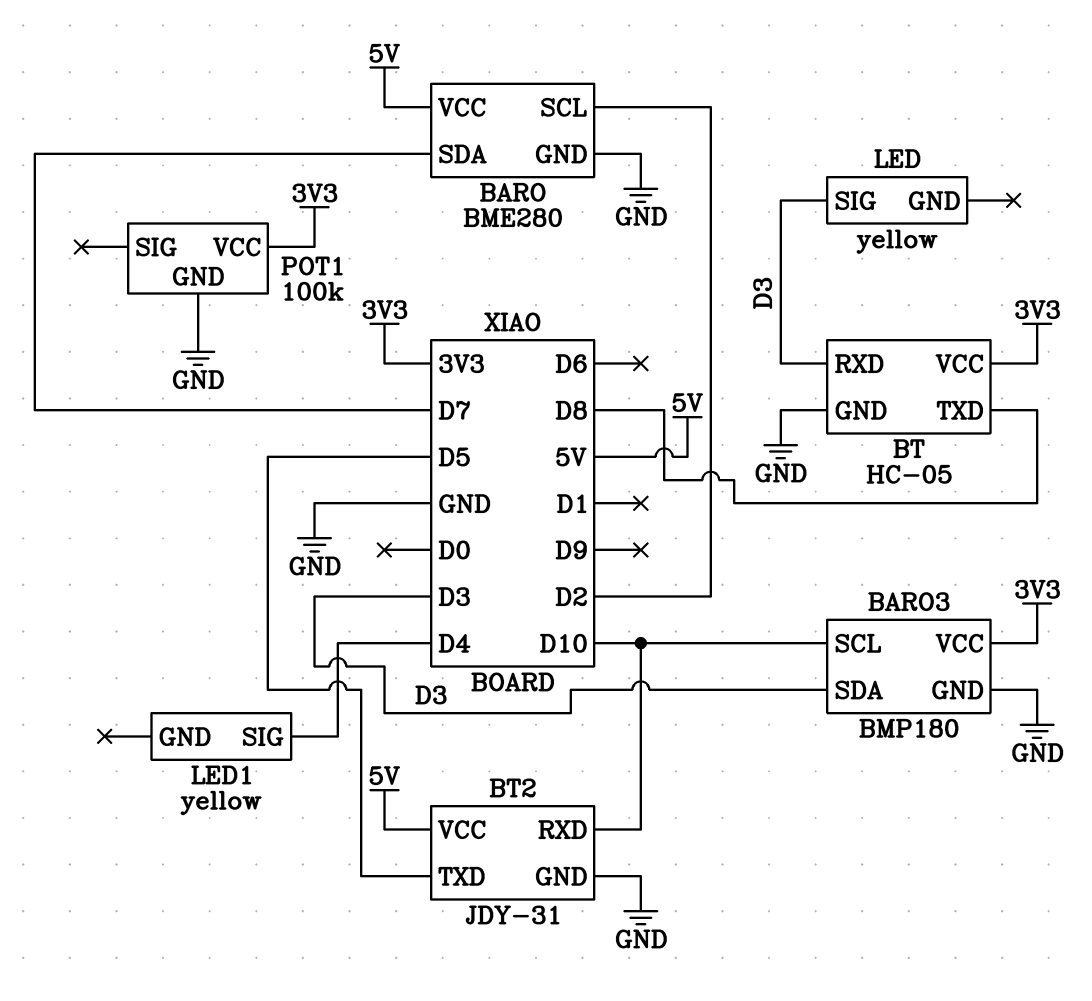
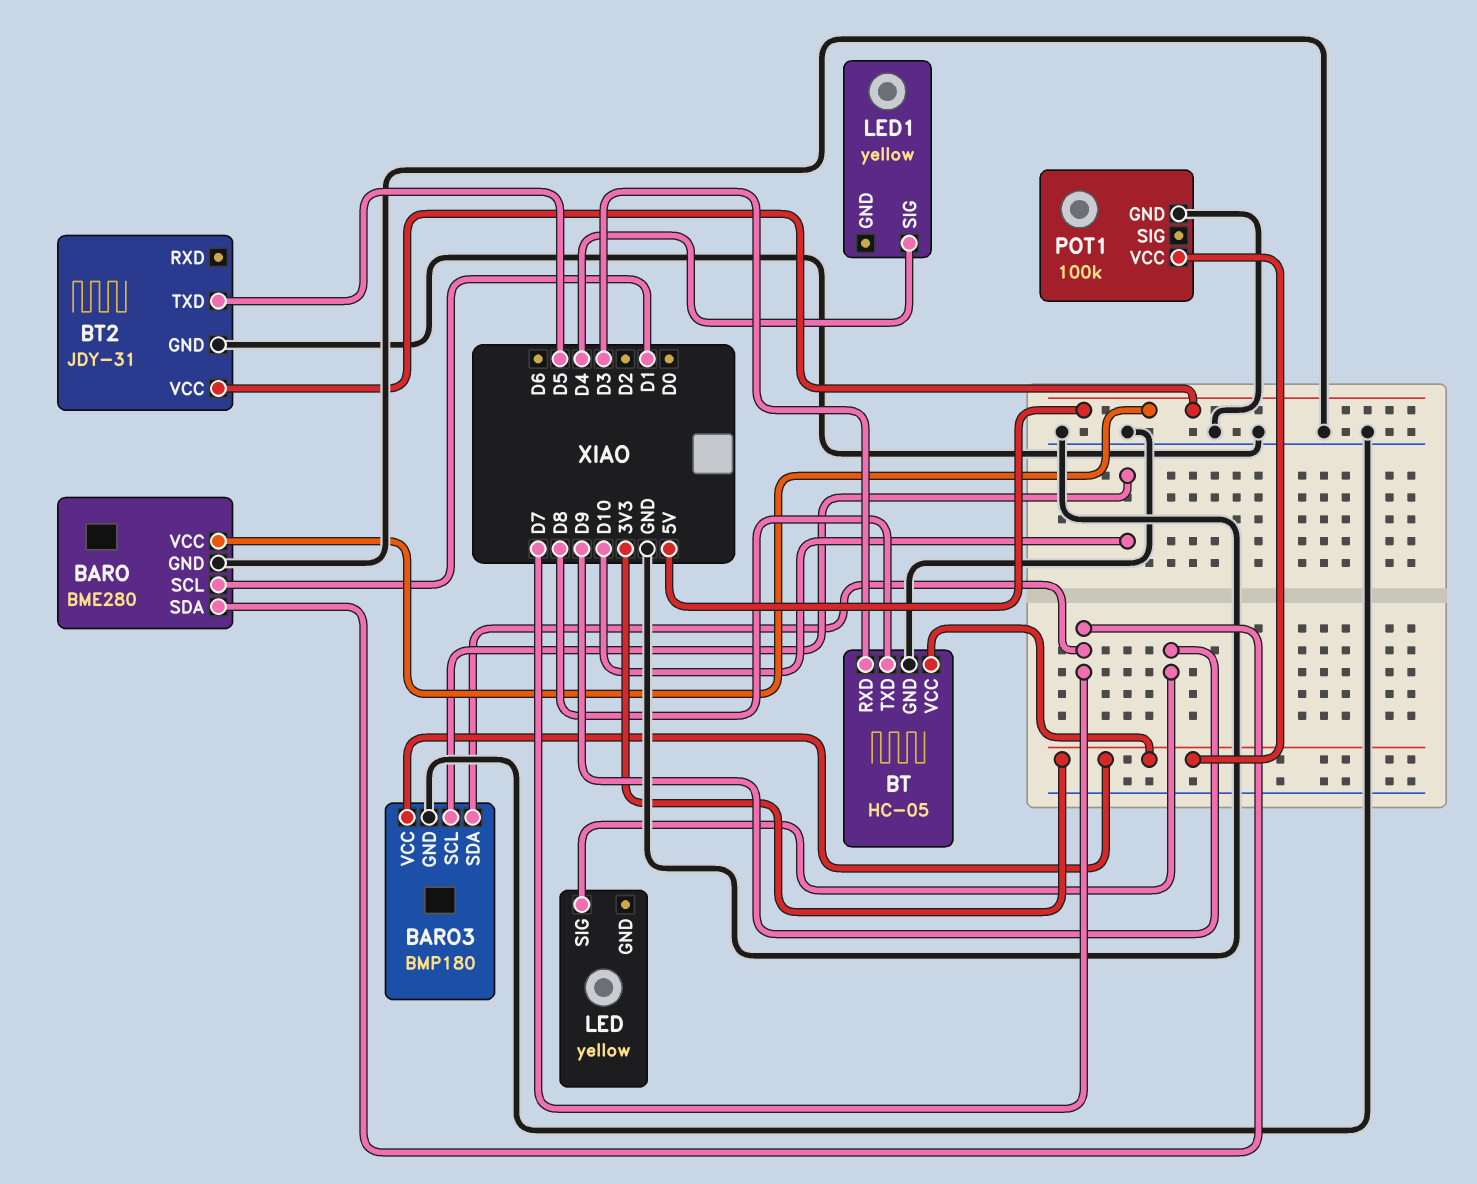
BARO pin SCL: D2 -> D1
BARO3 pin SDA: D3 -> D7
BT2 pin RXD: D10 -> none
LED pin SIG: D3 -> D9

